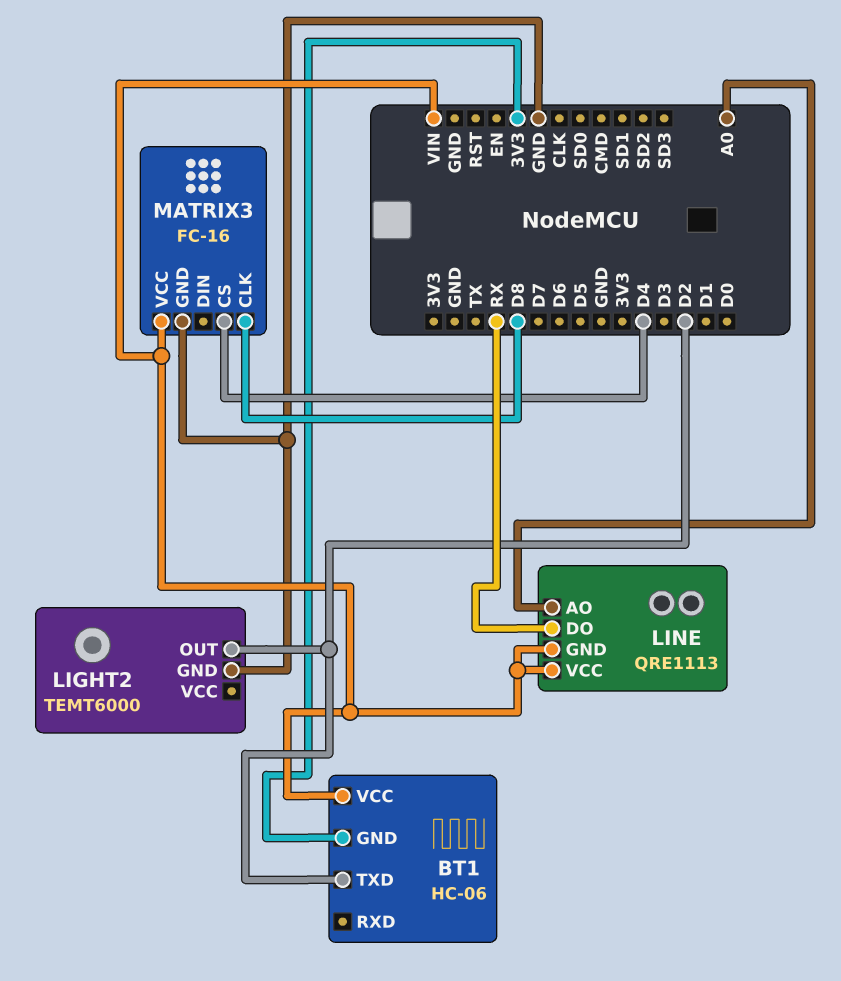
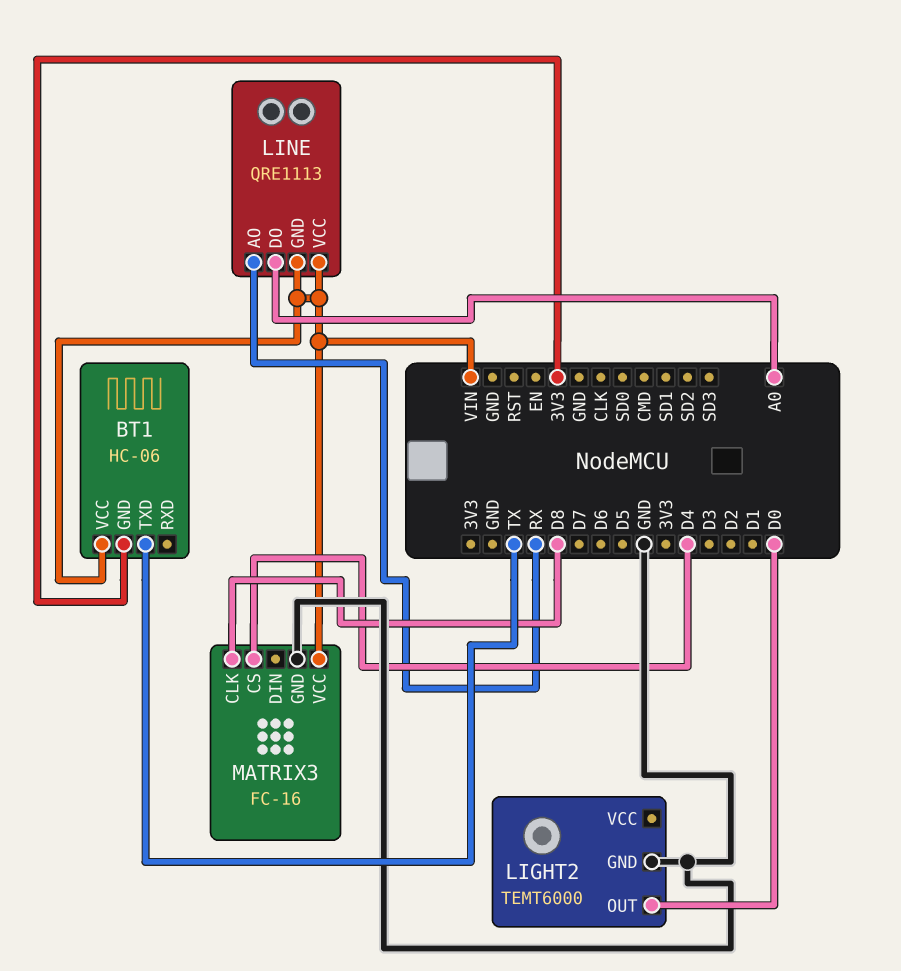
BT1 pin TXD: D2 -> TX
LIGHT2 pin OUT: D2 -> D0
LINE pin AO: A0 -> RX
LINE pin DO: RX -> A0

